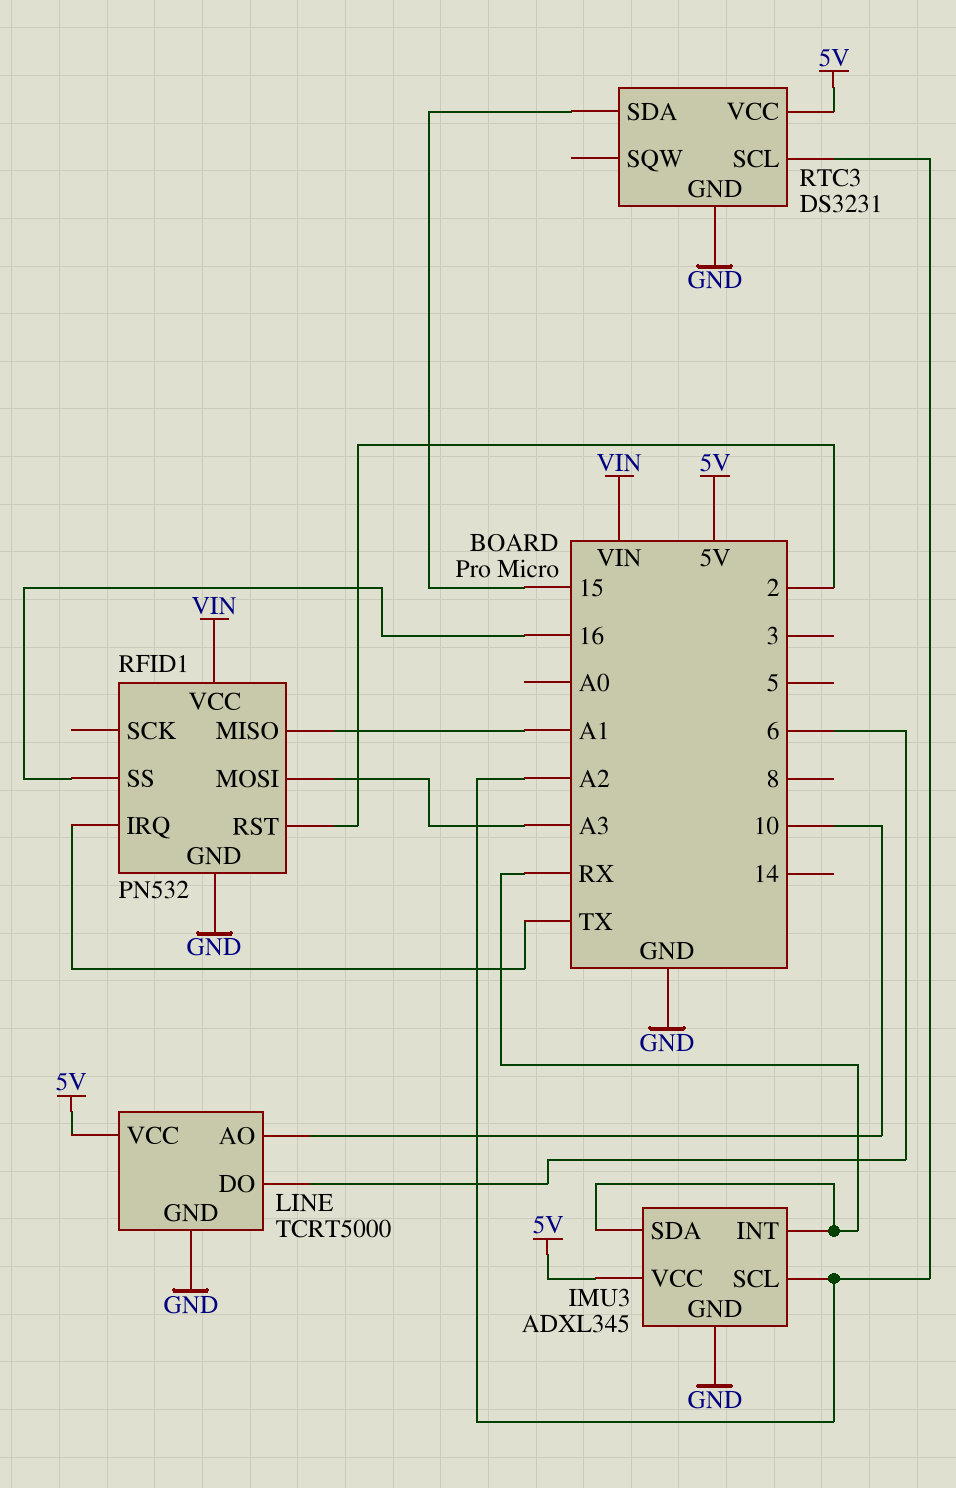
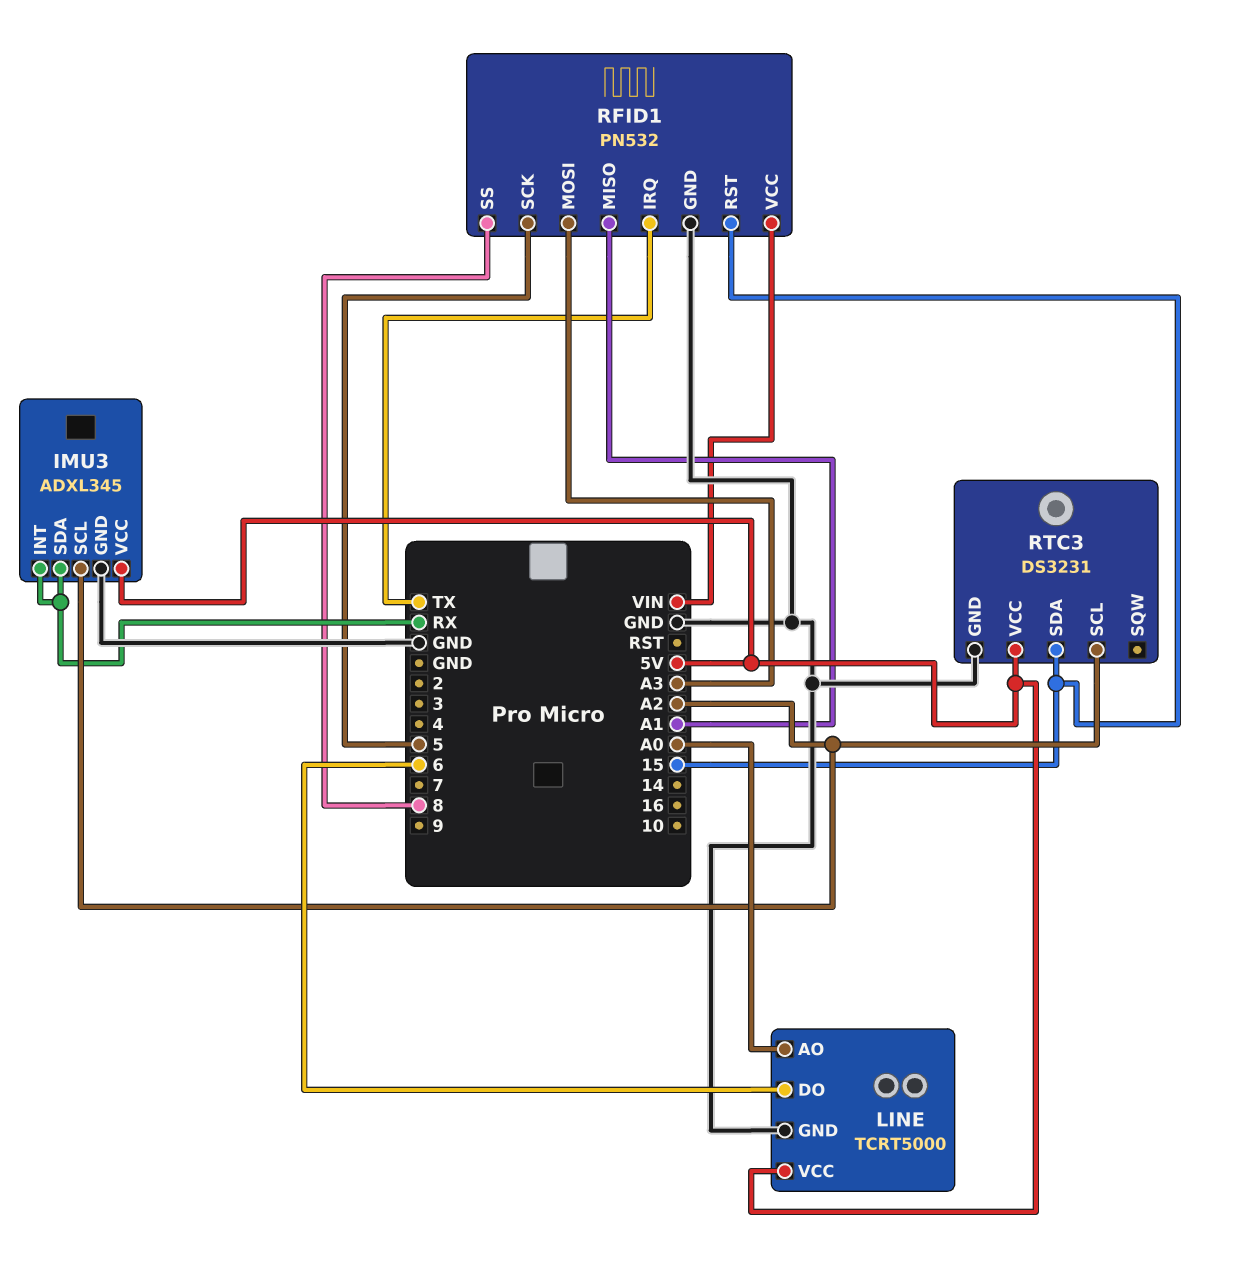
LINE pin AO: 10 -> A0
RFID1 pin RST: 2 -> 15
RFID1 pin SCK: none -> 5
RFID1 pin SS: 16 -> 8

